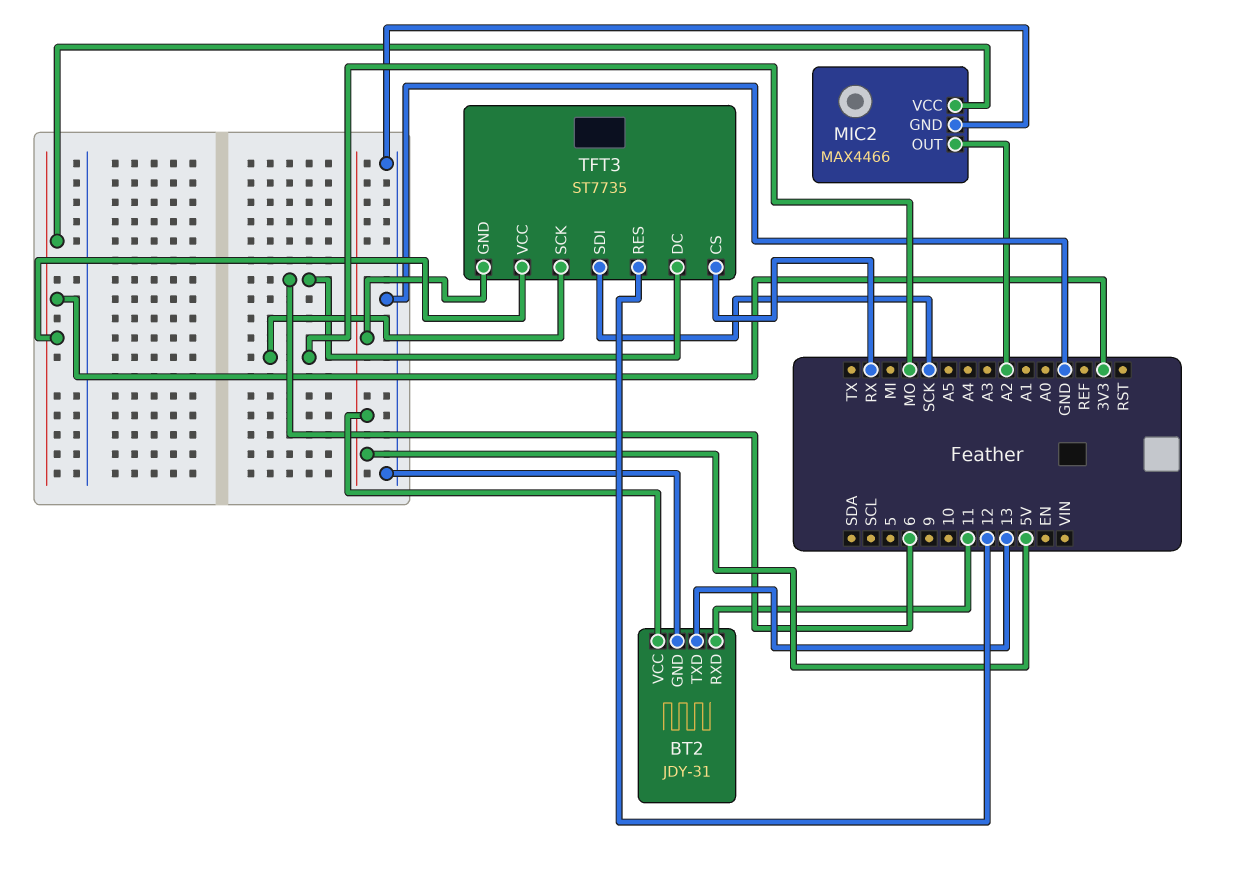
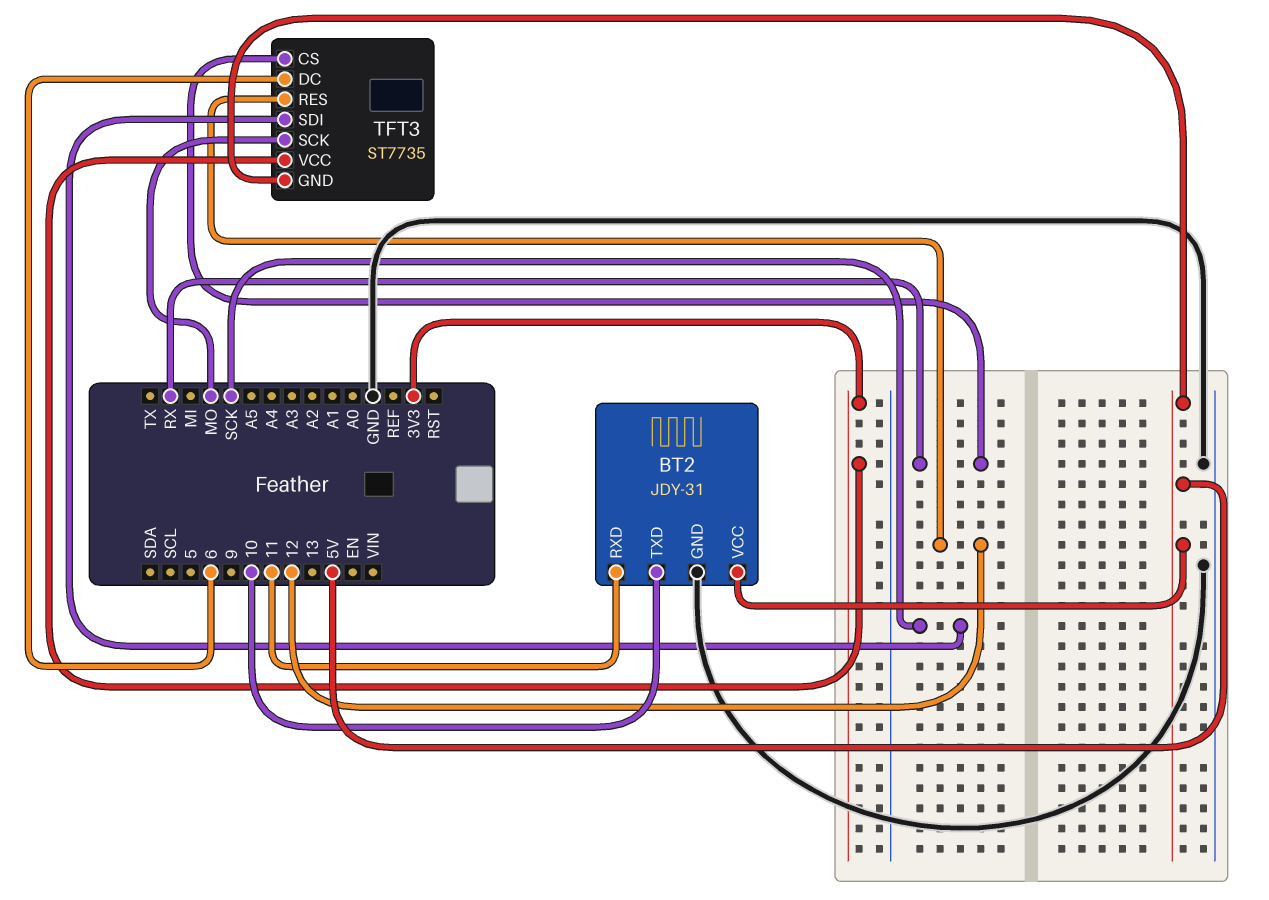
BT2 pin TXD: 13 -> 10
MIC2: MAX4466 -> none
MIC2 pin GND: GND -> none
MIC2 pin OUT: A2 -> none
MIC2 pin VCC: 3V3 -> none

